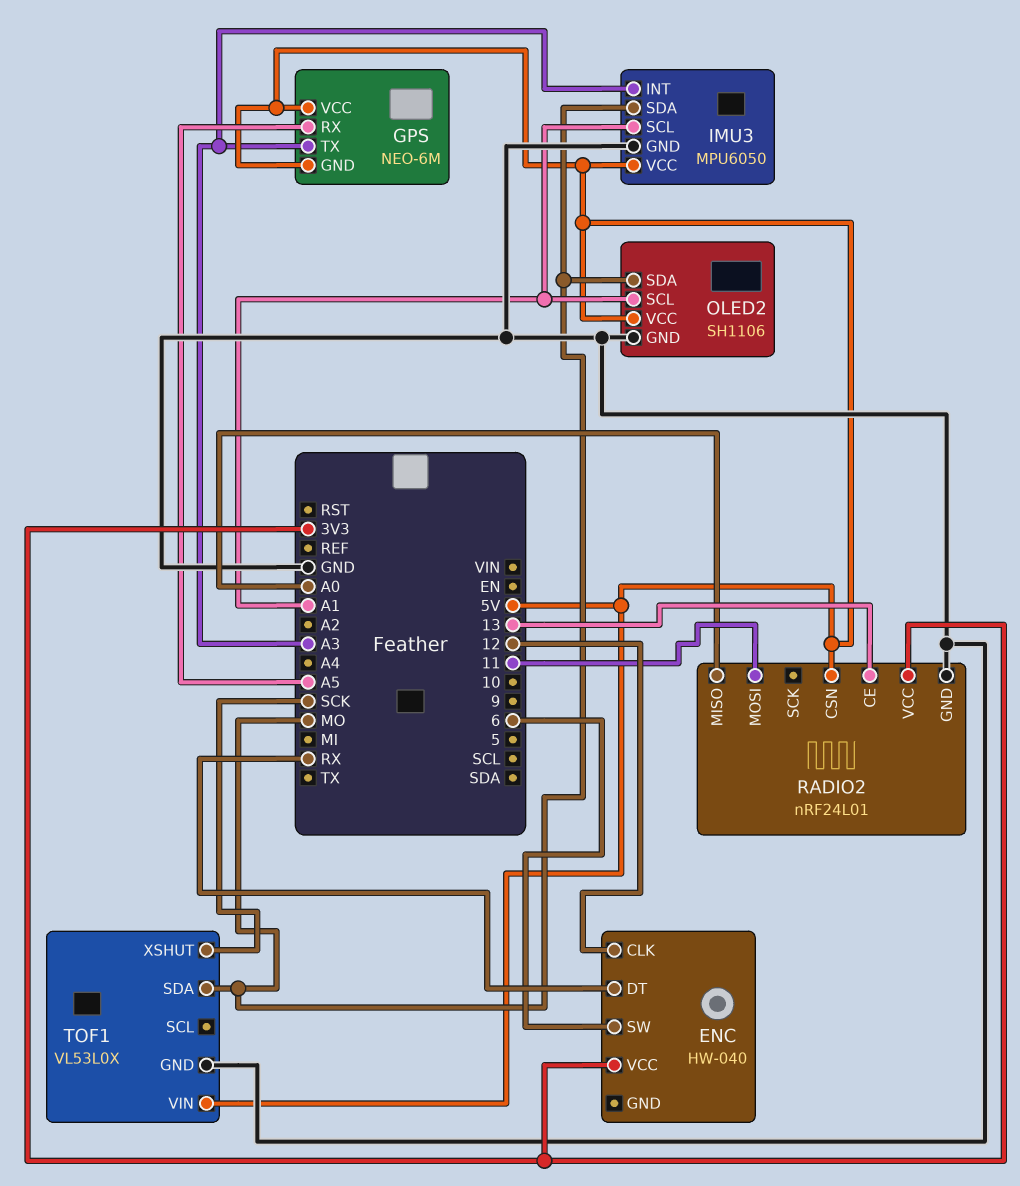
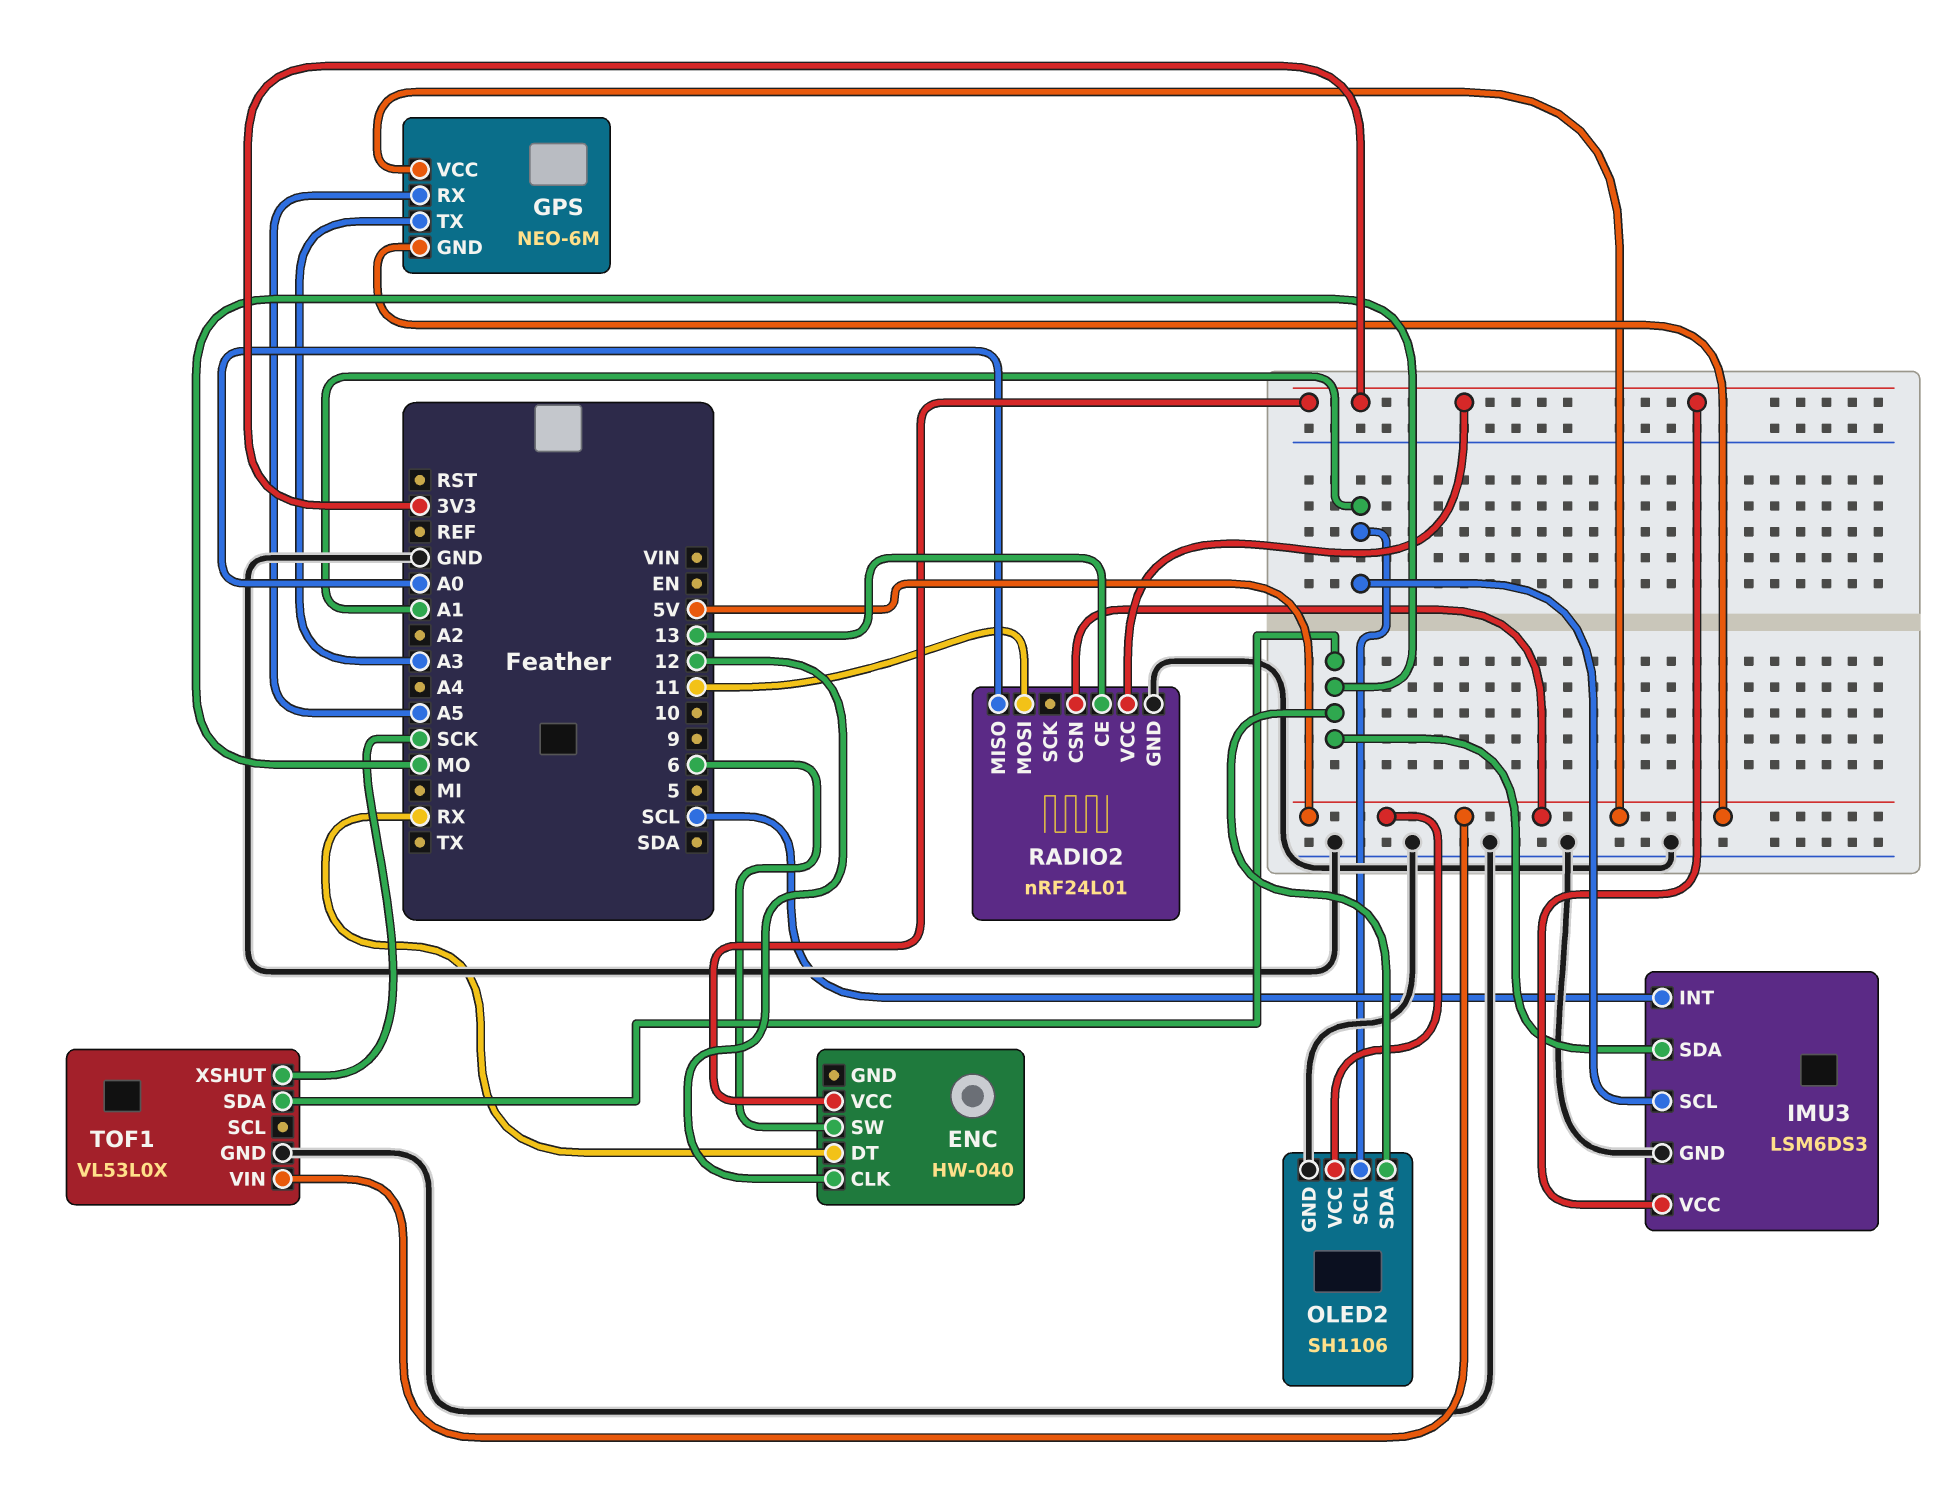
IMU3: MPU6050 -> LSM6DS3
IMU3 pin INT: A3 -> SCL
IMU3 pin VCC: 5V -> 3V3

